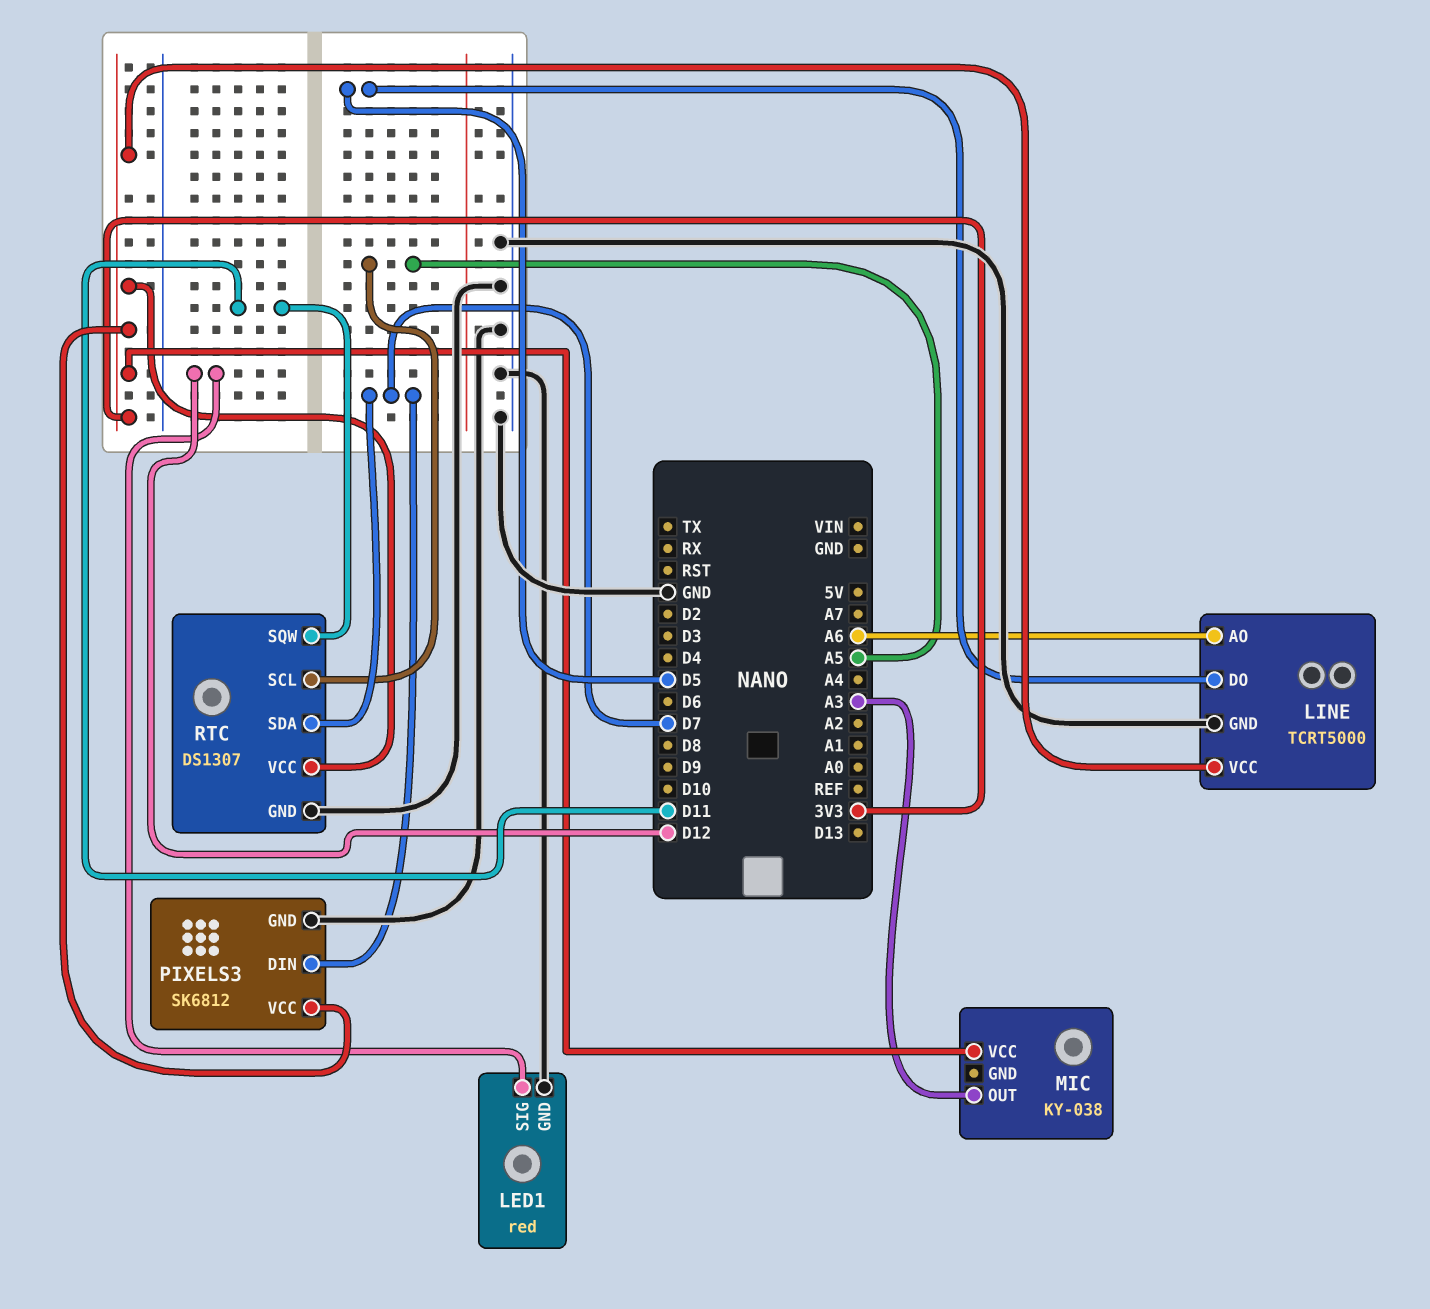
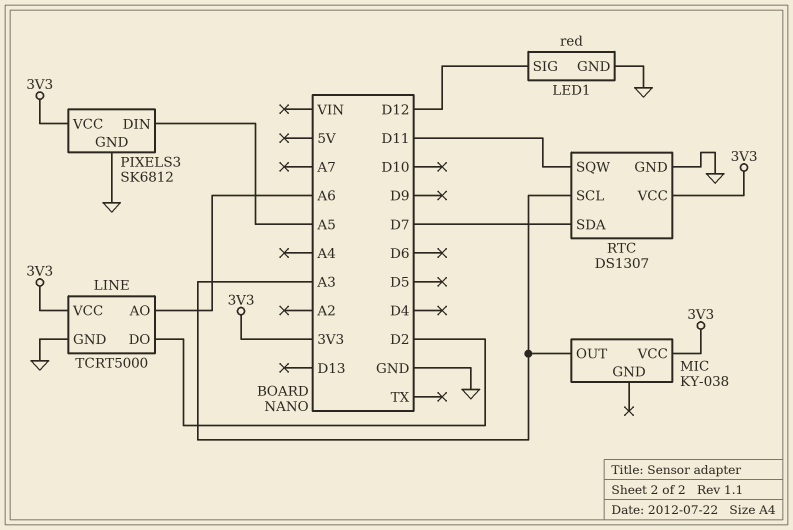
LINE pin DO: D5 -> D2
PIXELS3 pin DIN: D7 -> A5
RTC pin SCL: A5 -> A3

